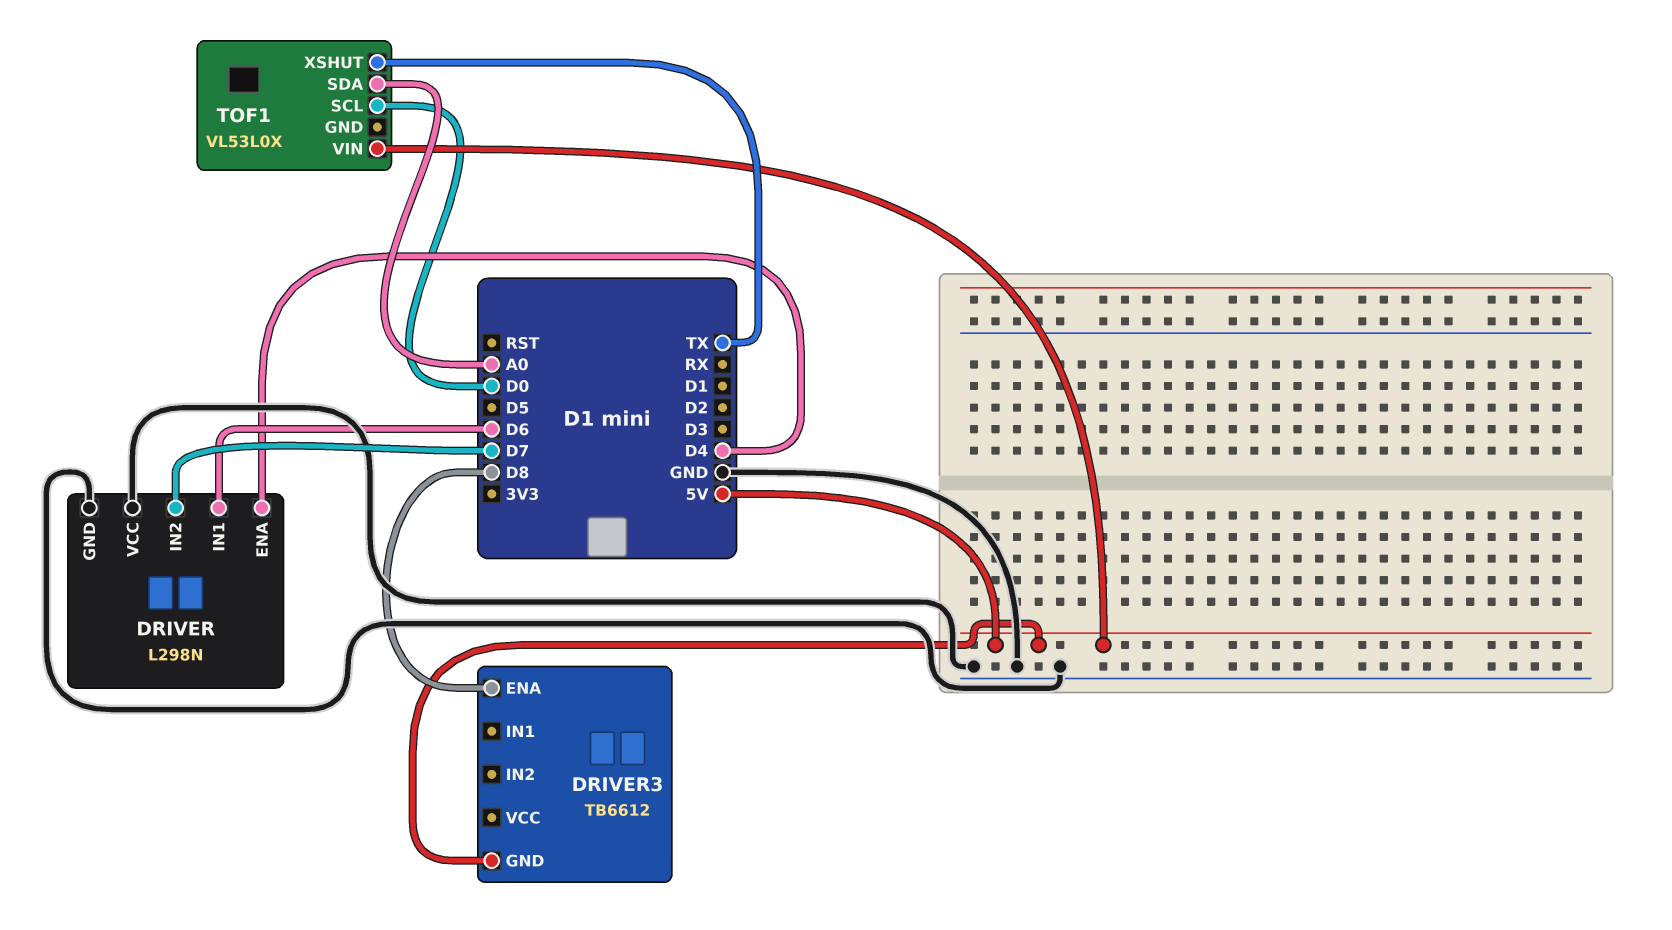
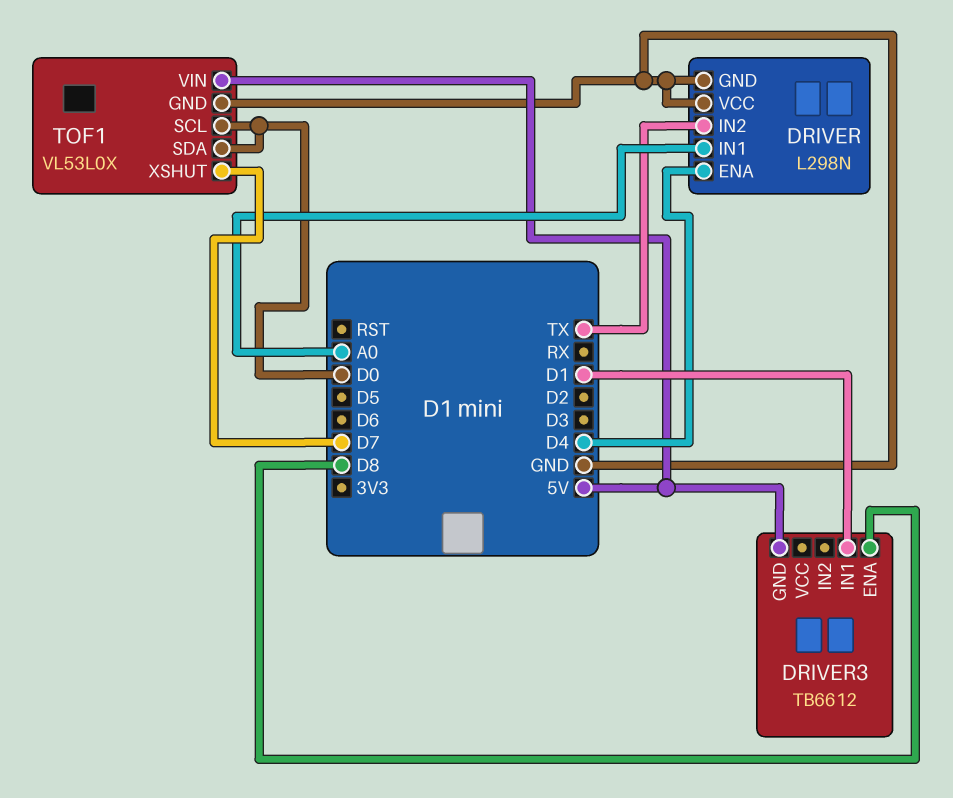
DRIVER pin IN1: D6 -> A0
DRIVER pin IN2: D7 -> TX
DRIVER3 pin IN1: none -> D1
TOF1 pin GND: none -> GND
TOF1 pin SDA: A0 -> D0
TOF1 pin XSHUT: TX -> D7

